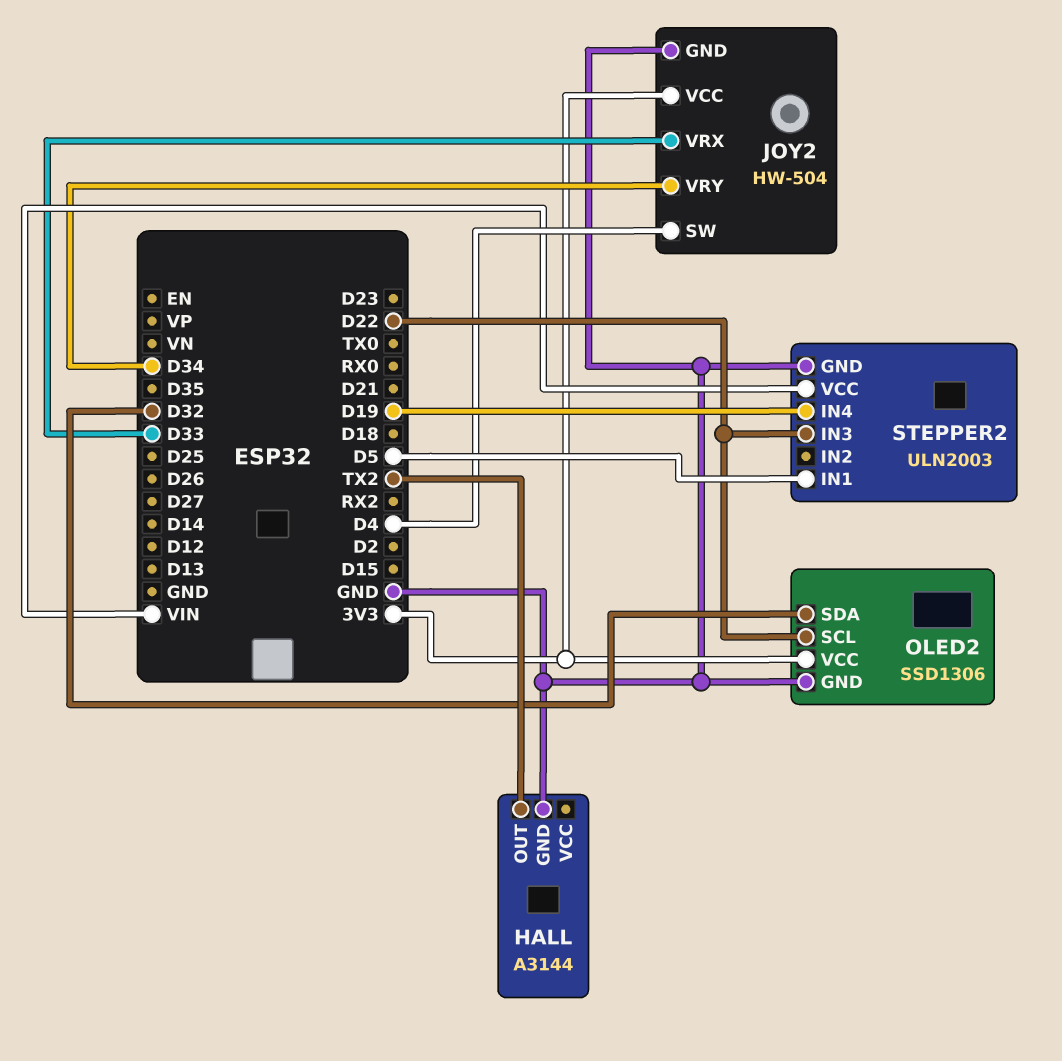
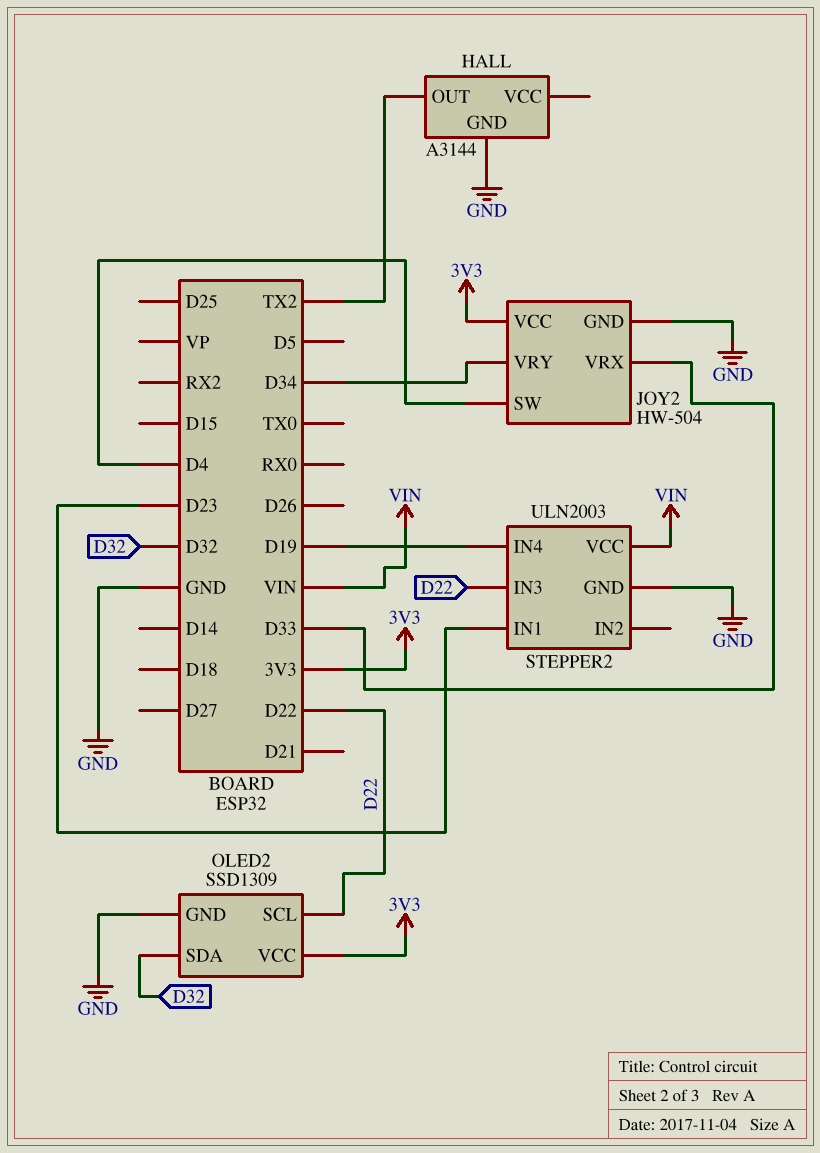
OLED2: SSD1306 -> SSD1309
STEPPER2 pin IN1: D5 -> D23

